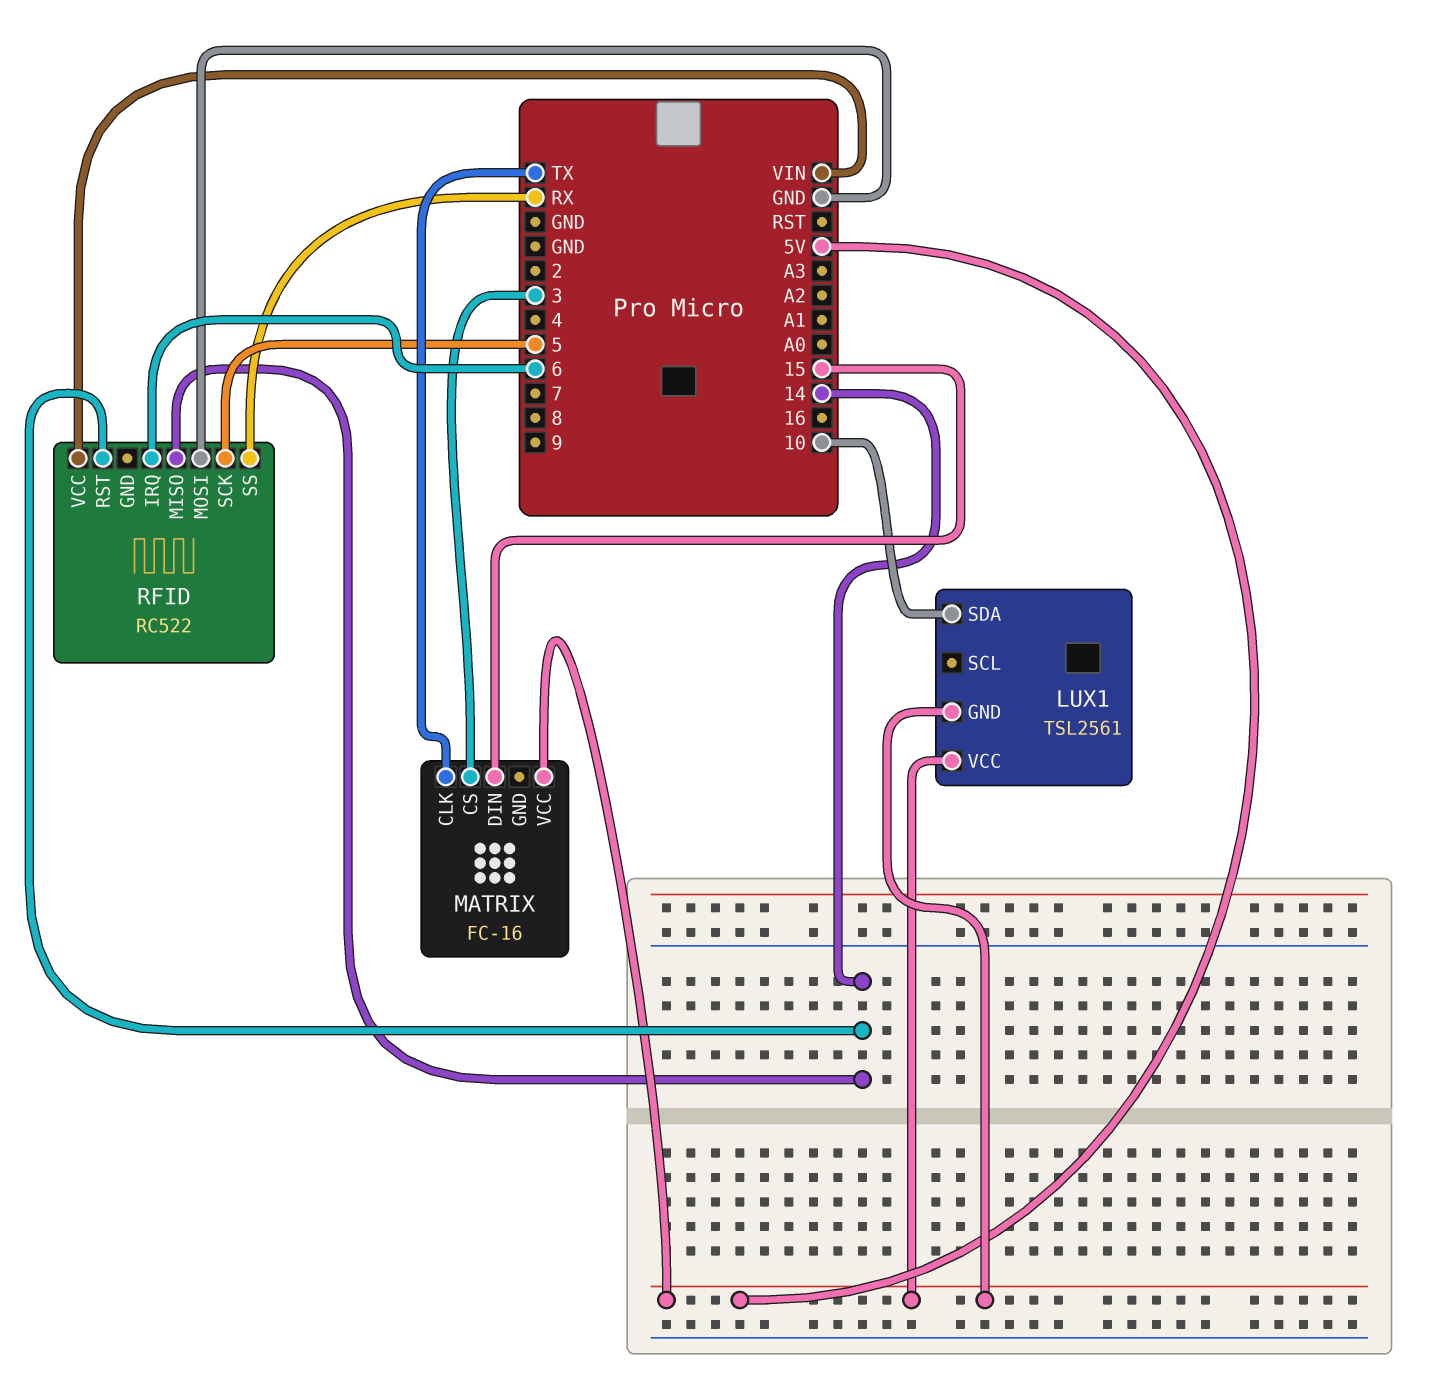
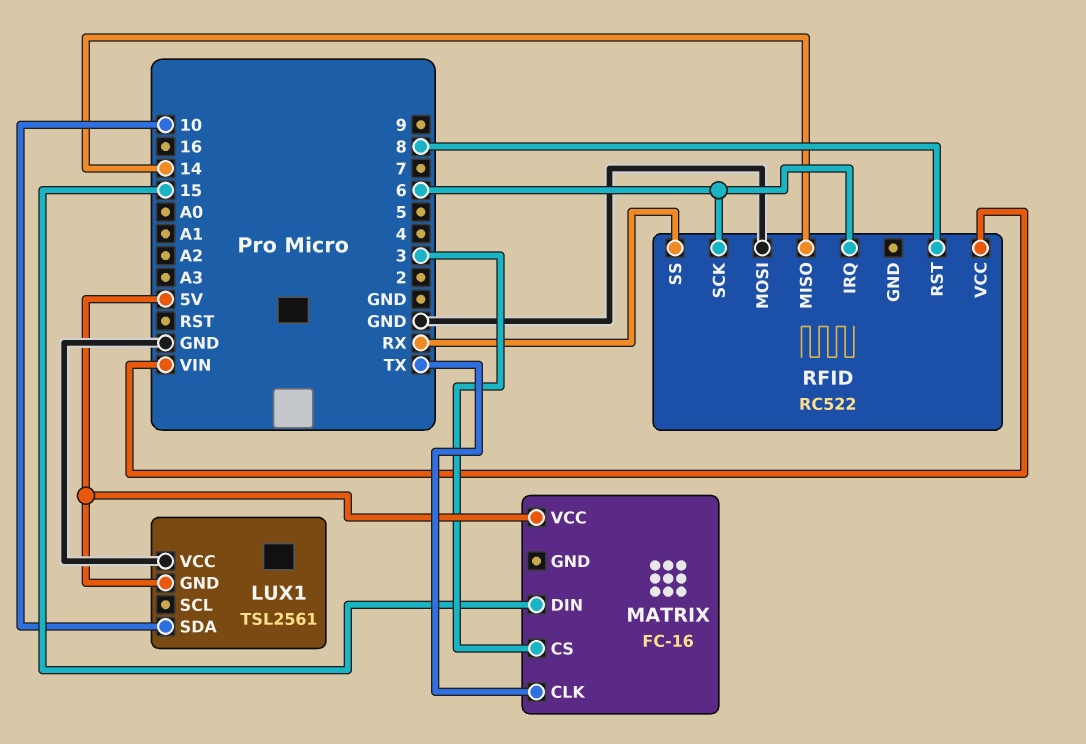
LUX1 pin VCC: 5V -> GND
RFID pin RST: 14 -> 8
RFID pin SCK: 5 -> 6

